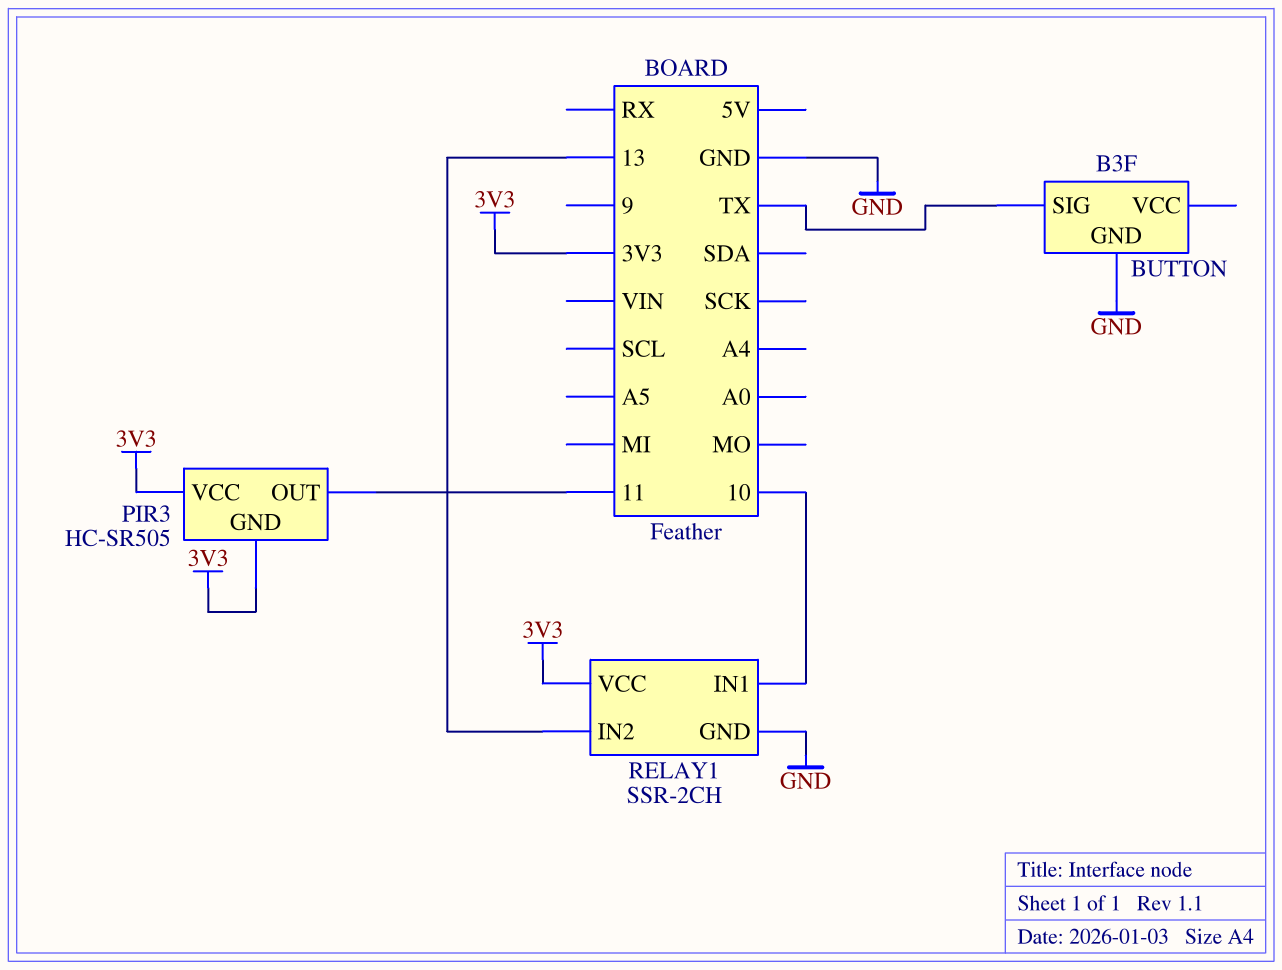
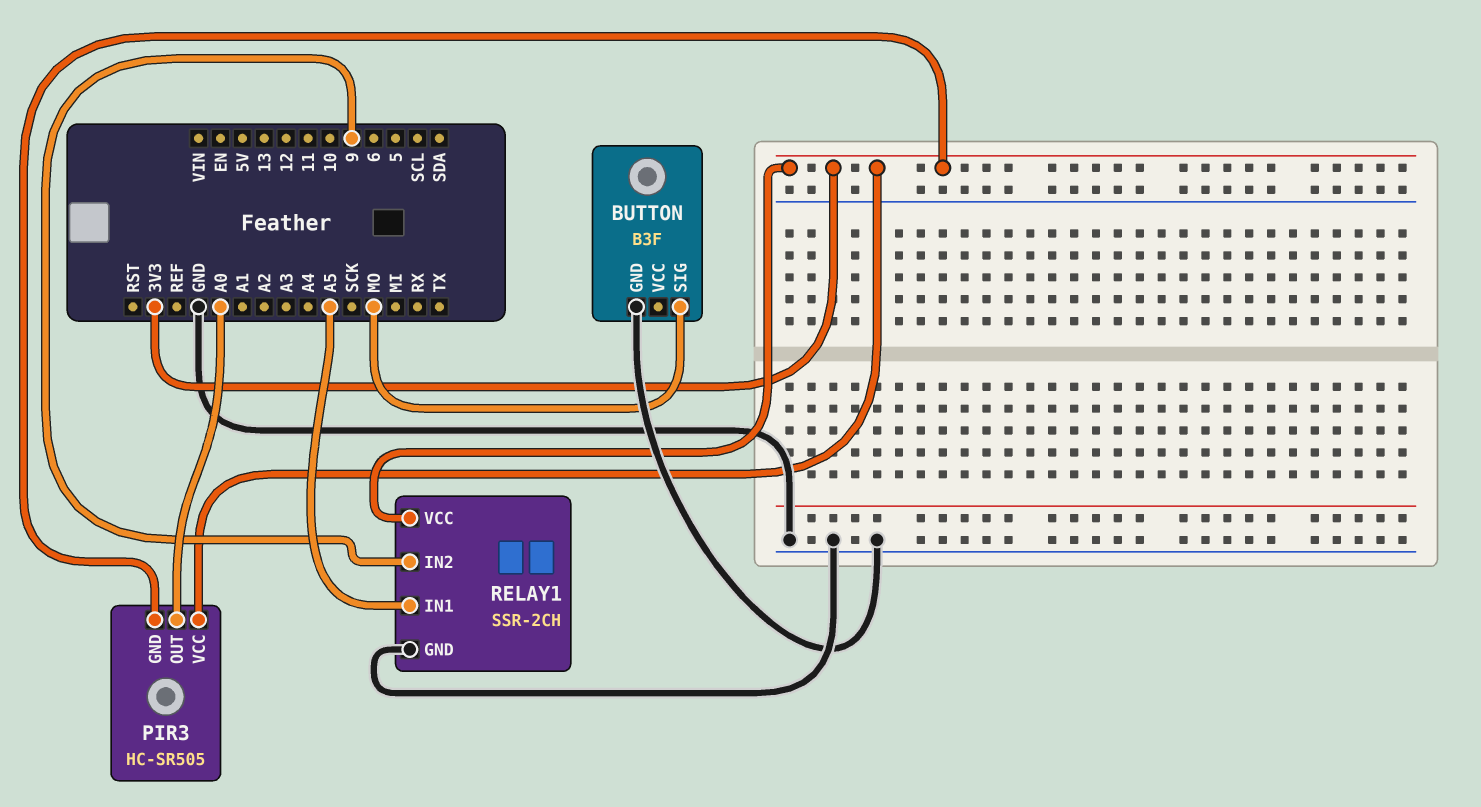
BUTTON pin SIG: TX -> MO
PIR3 pin OUT: 11 -> A0
RELAY1 pin IN1: 10 -> A5
RELAY1 pin IN2: 13 -> 9

